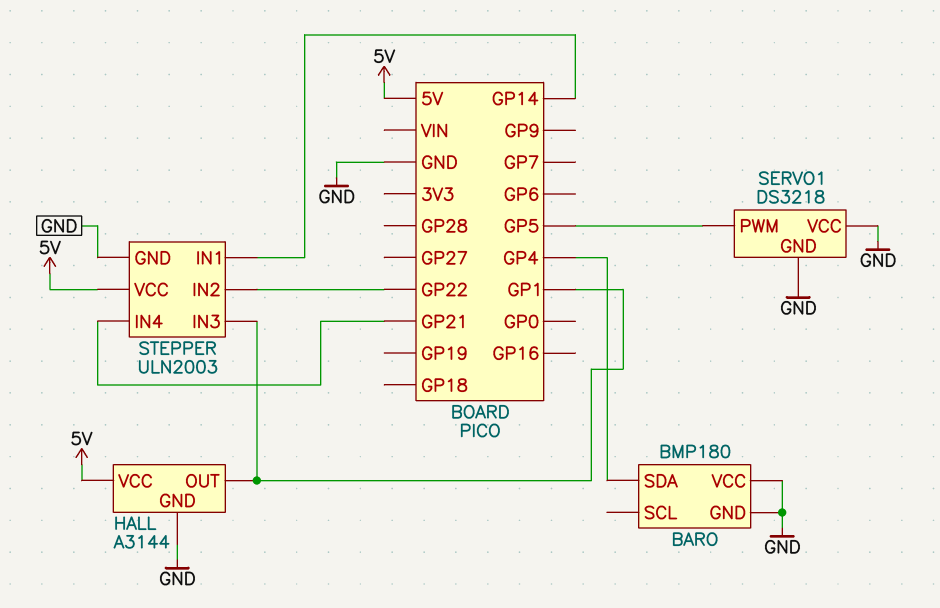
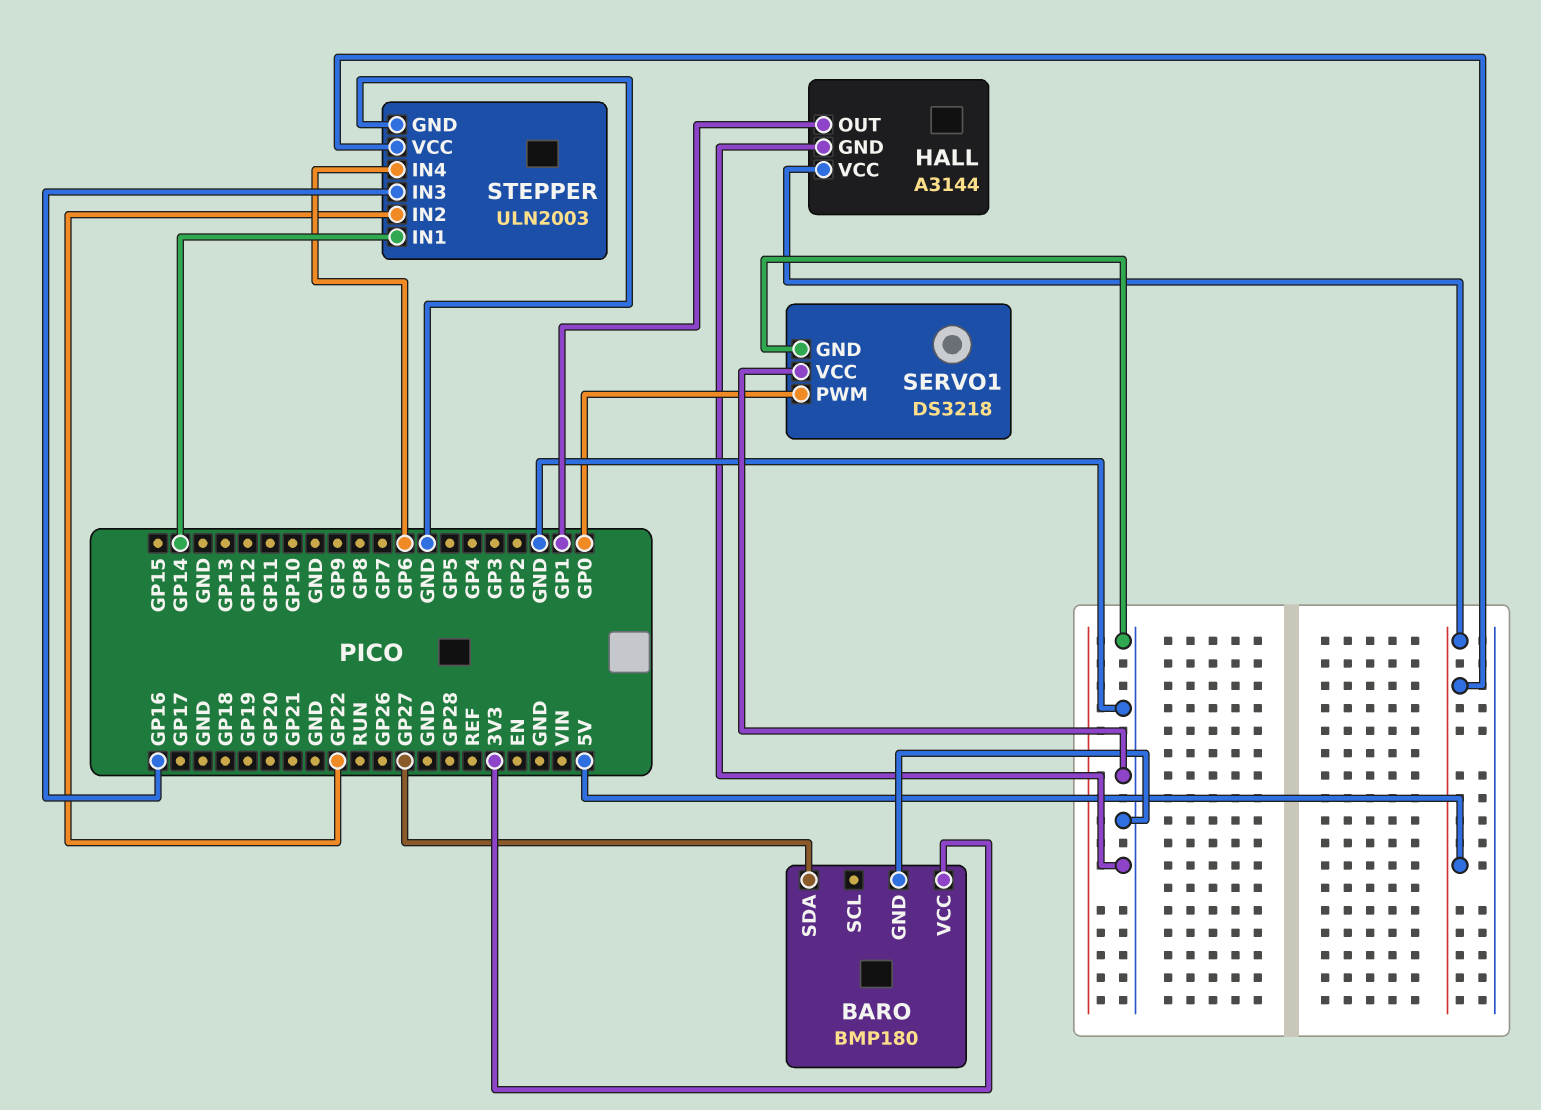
BARO pin SDA: GP4 -> GP27
BARO pin VCC: GND -> 3V3
SERVO1 pin PWM: GP5 -> GP0
STEPPER pin IN3: GP1 -> GP16
STEPPER pin IN4: GP21 -> GP6

